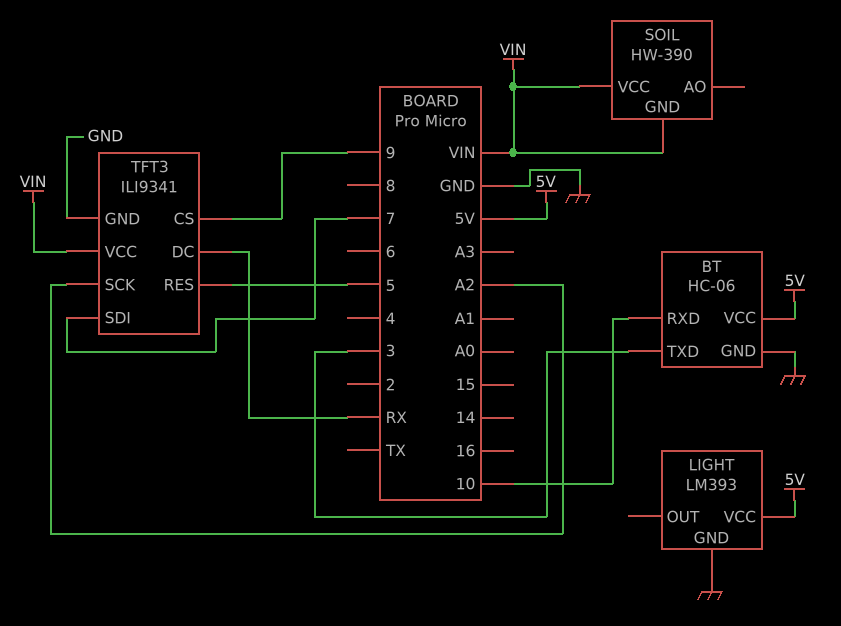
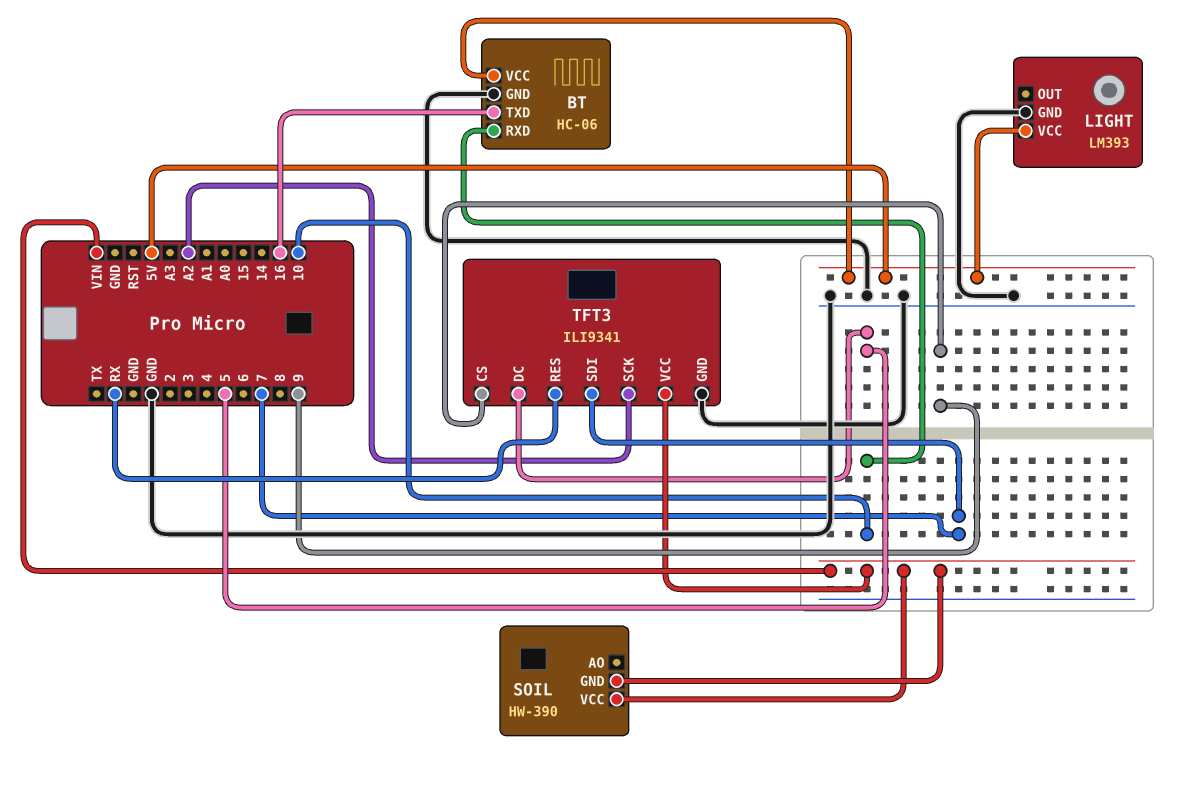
BT pin TXD: 3 -> 16
TFT3 pin DC: RX -> 5
TFT3 pin RES: 5 -> RX

